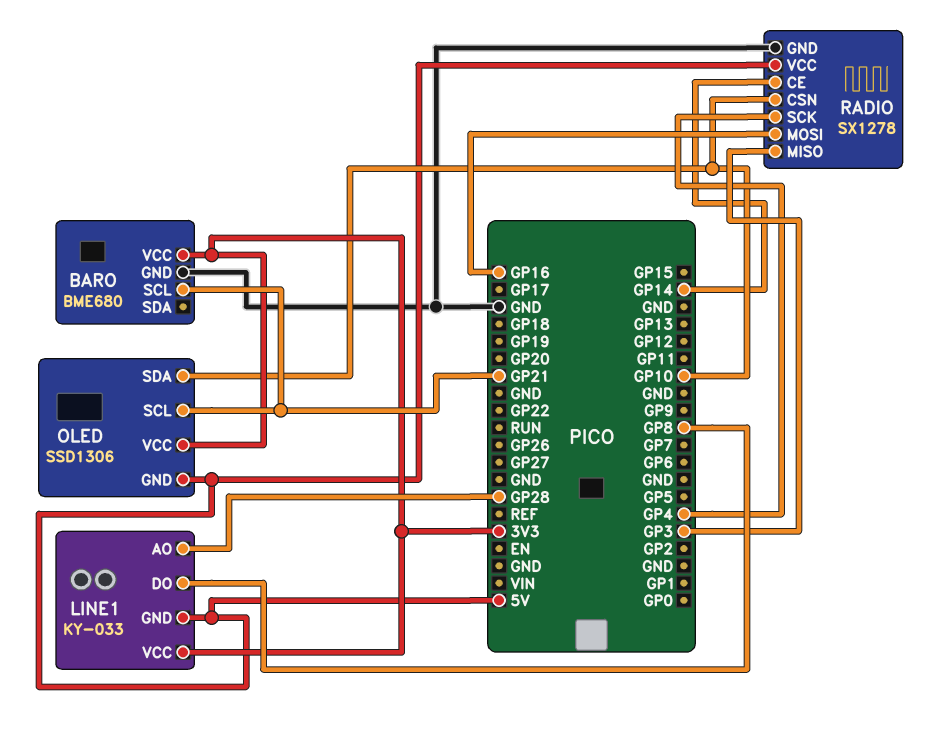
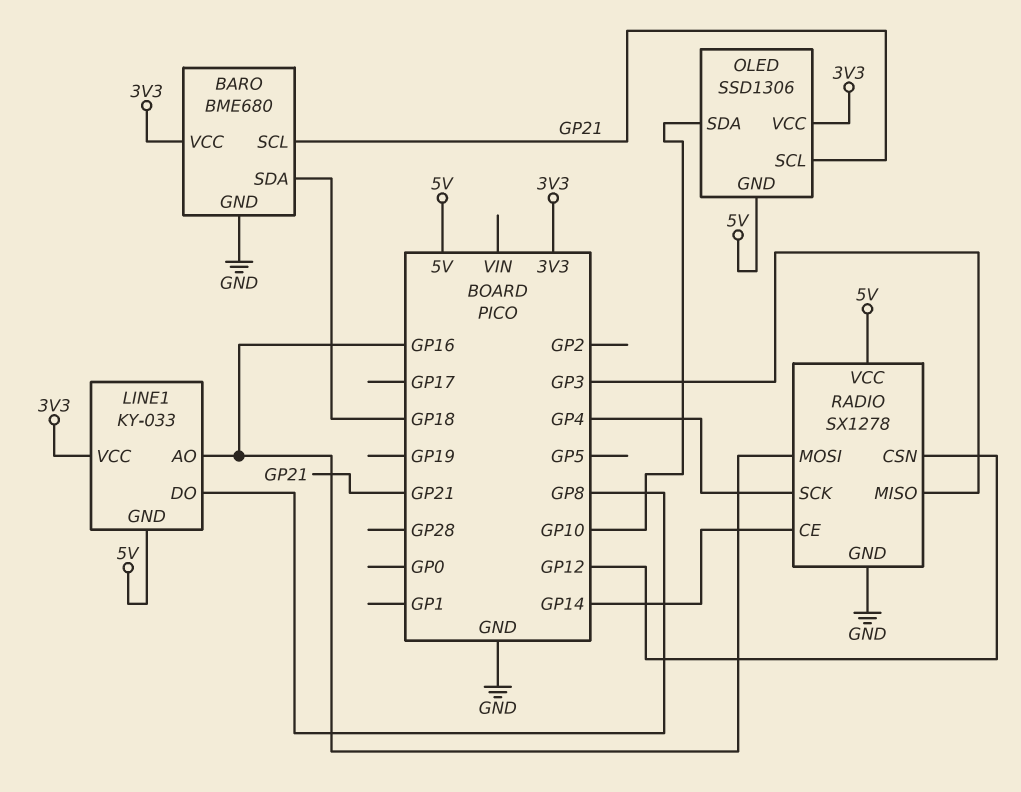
BARO pin SDA: none -> GP18
LINE1 pin AO: GP28 -> GP16
RADIO pin CSN: GP10 -> GP12

